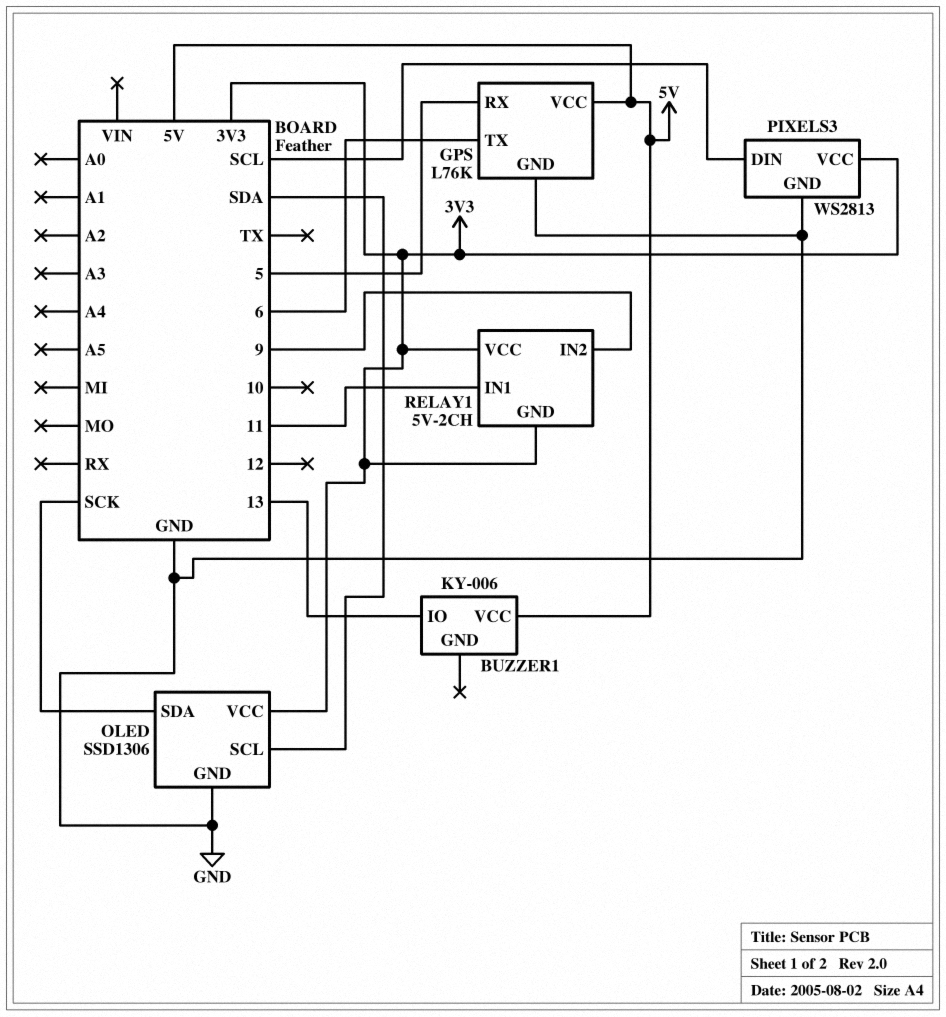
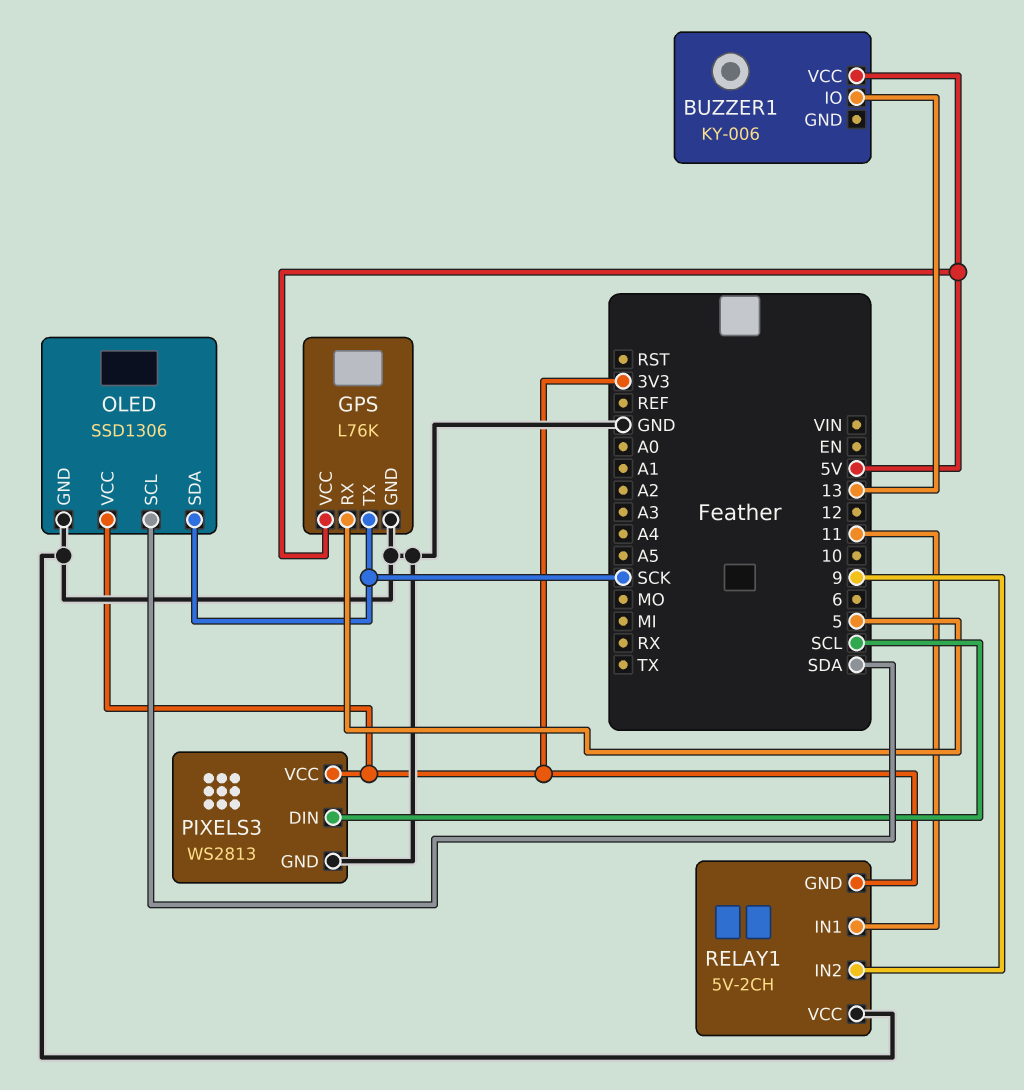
GPS pin TX: 6 -> SCK
RELAY1 pin VCC: 3V3 -> GND

